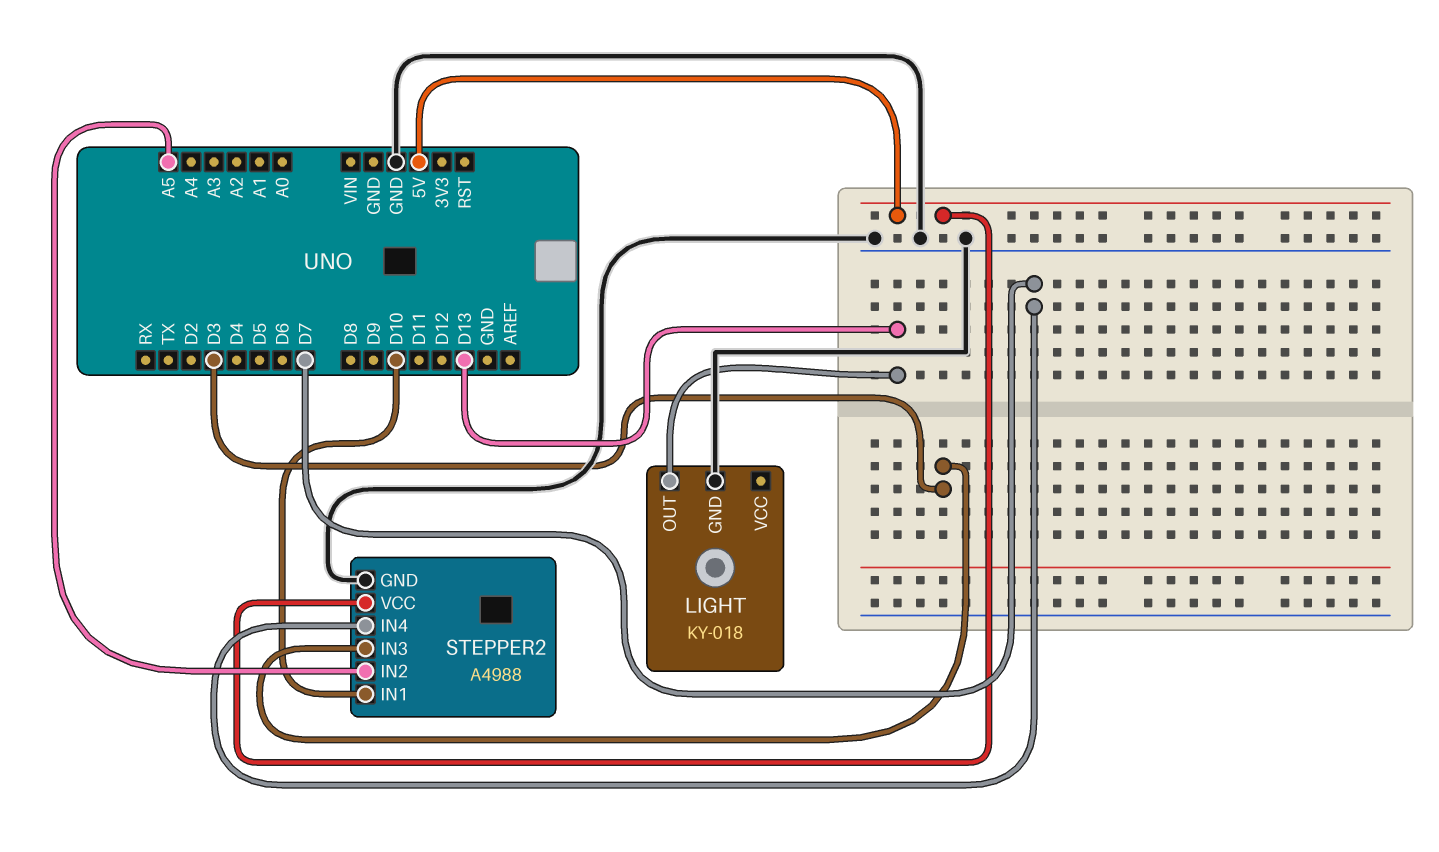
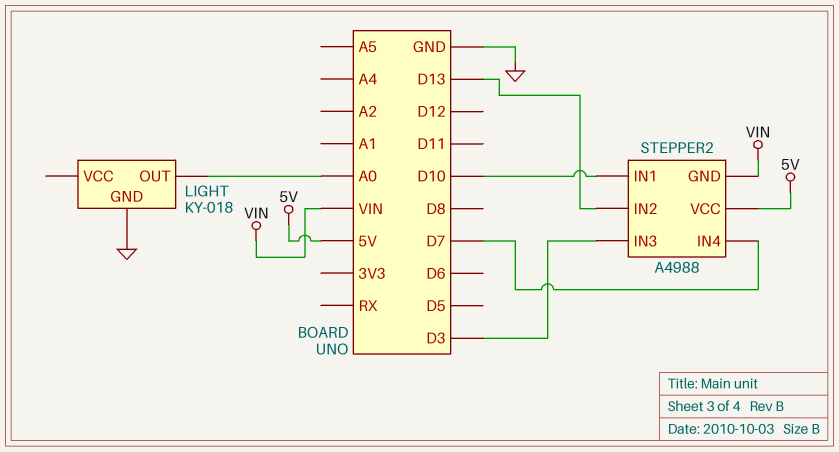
LIGHT pin OUT: D13 -> A0
STEPPER2 pin GND: GND -> VIN
STEPPER2 pin IN2: A5 -> D13

